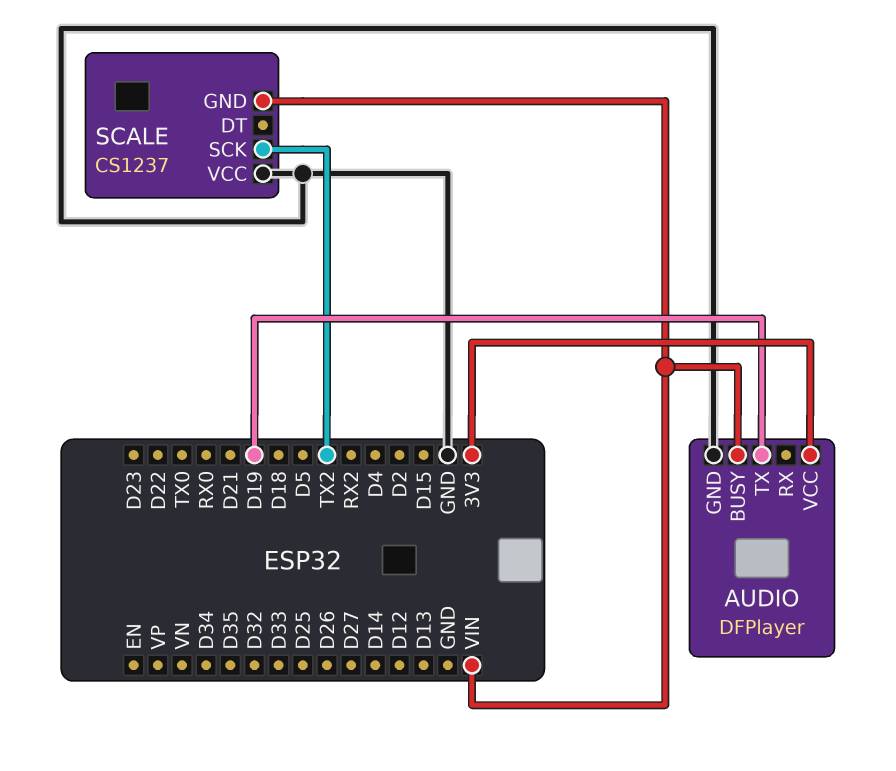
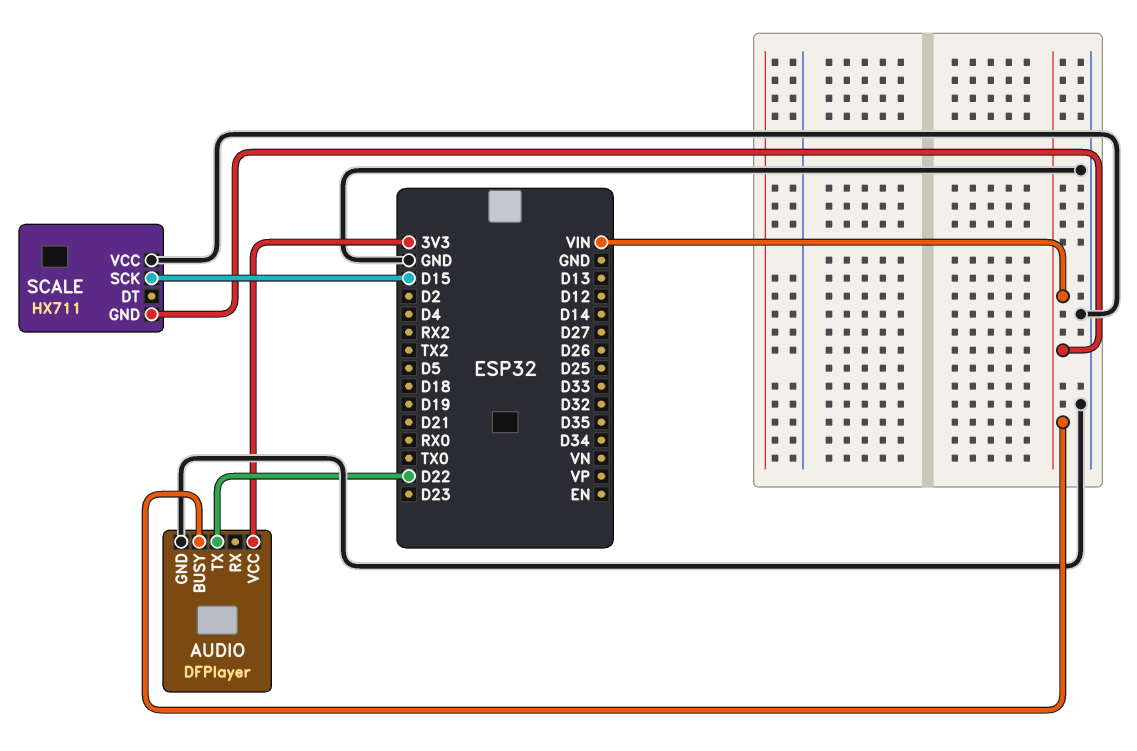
AUDIO pin TX: D19 -> D22
SCALE: CS1237 -> HX711
SCALE pin SCK: TX2 -> D15

